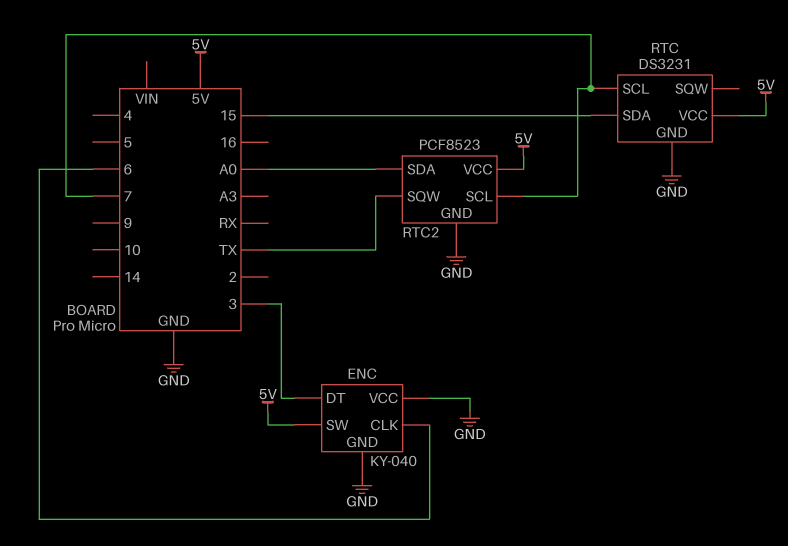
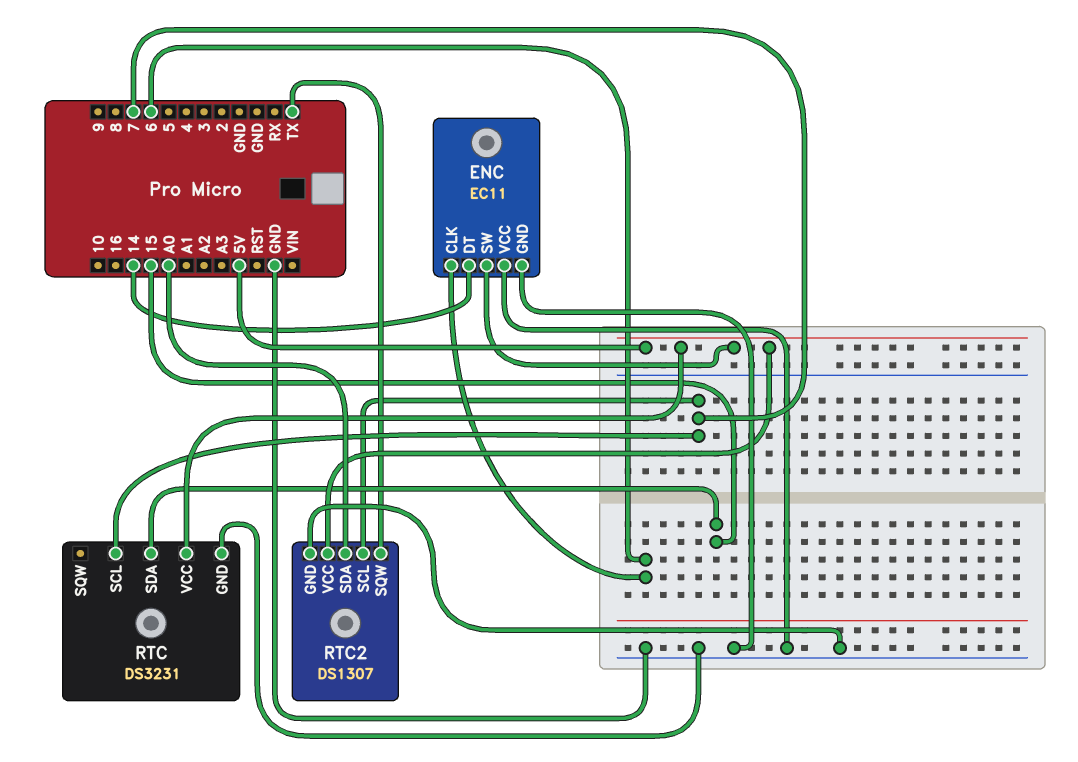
ENC: KY-040 -> EC11
ENC pin DT: 3 -> 14
RTC2: PCF8523 -> DS1307

